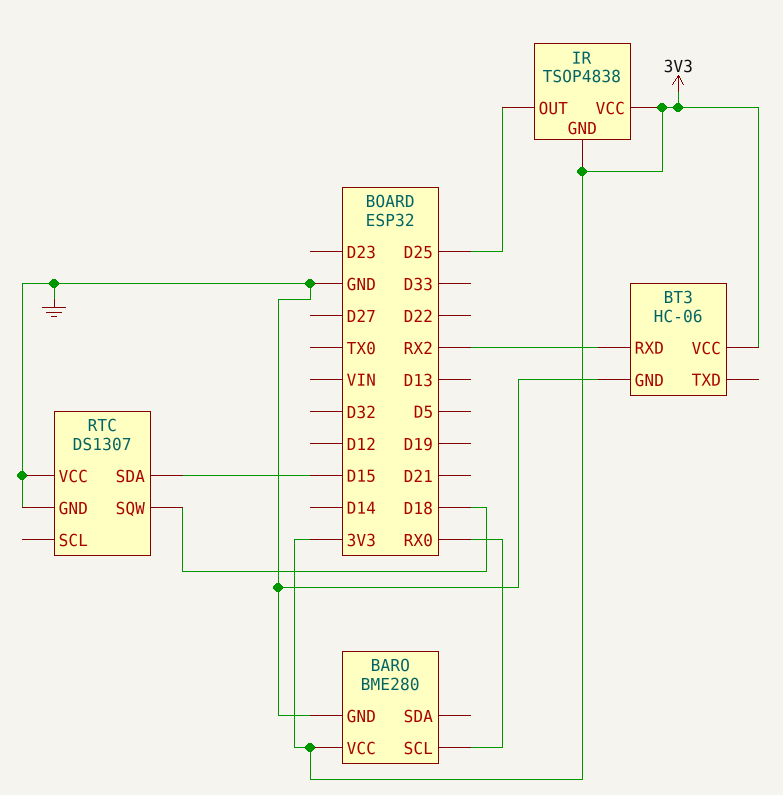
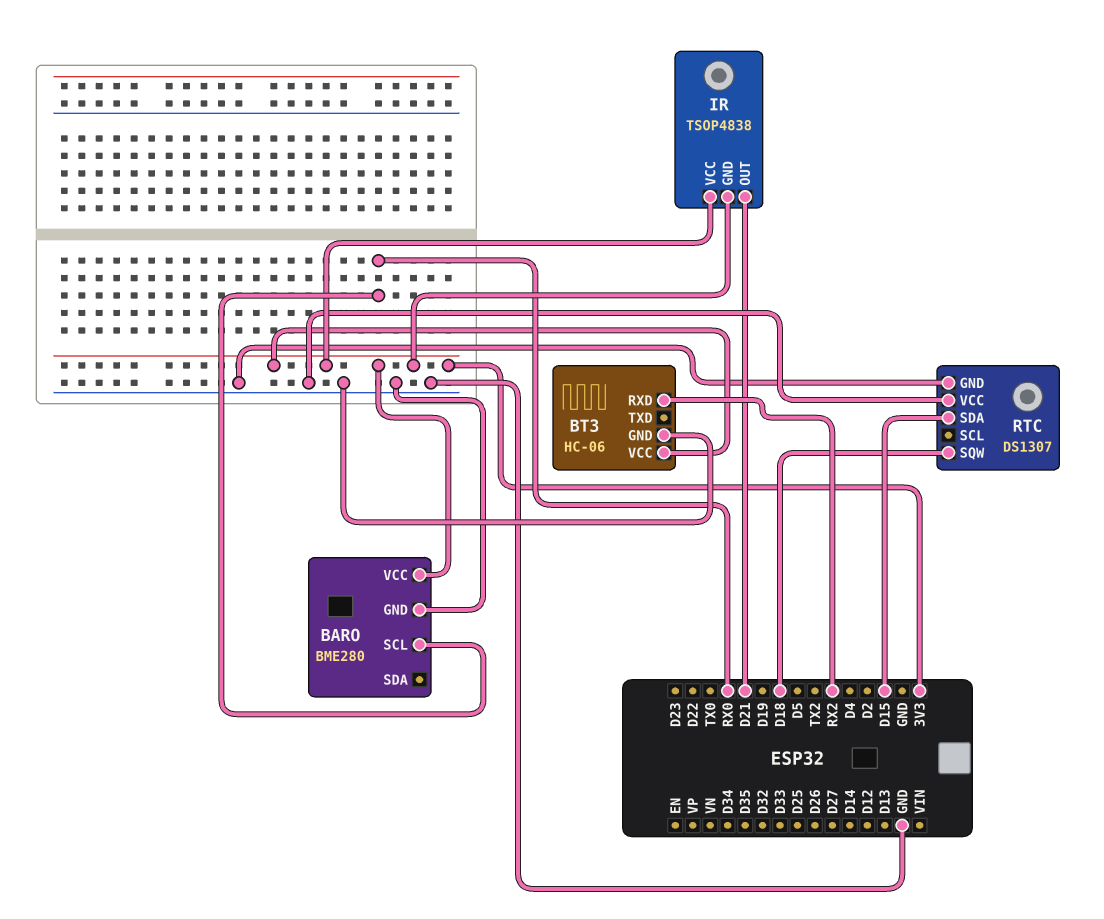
IR pin OUT: D25 -> D21

